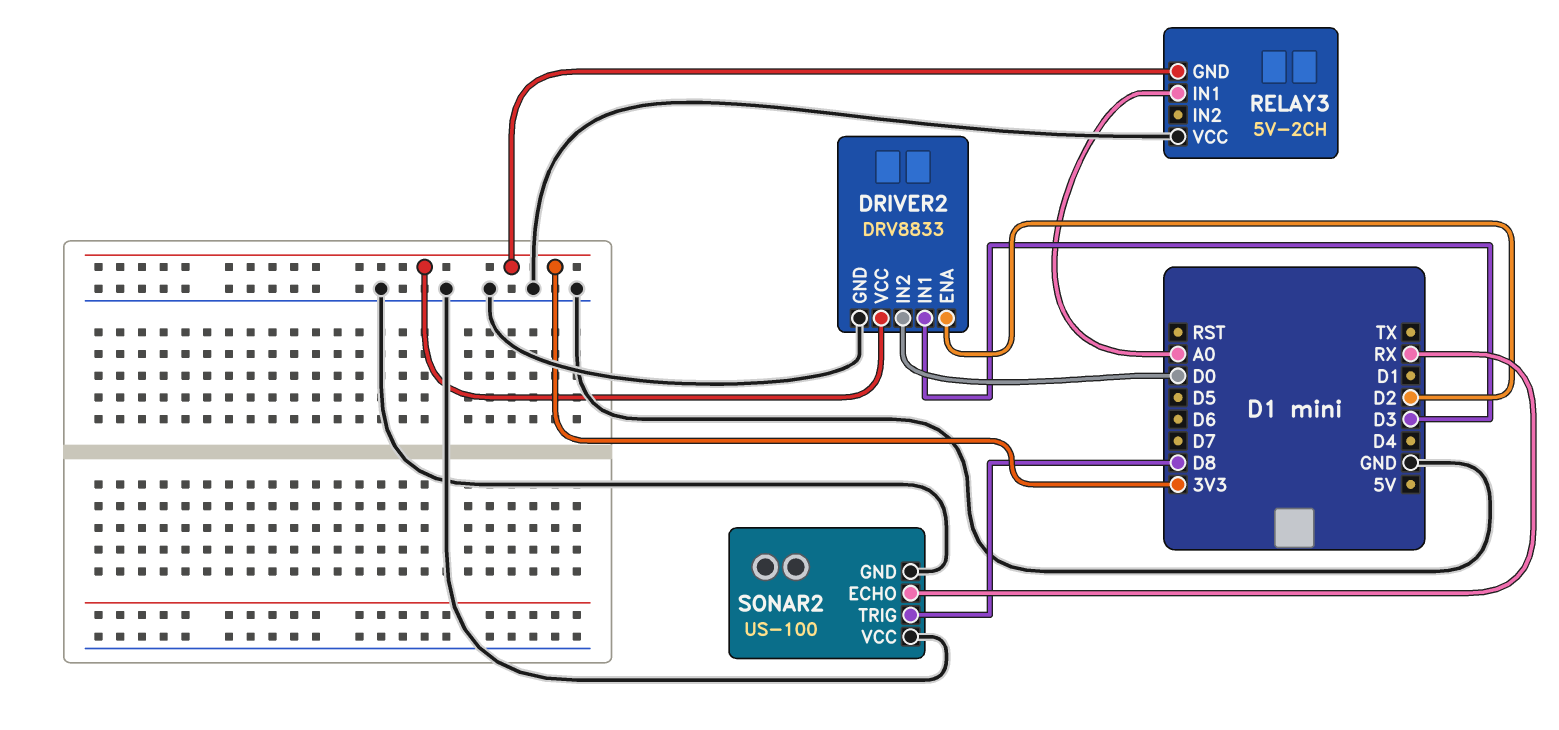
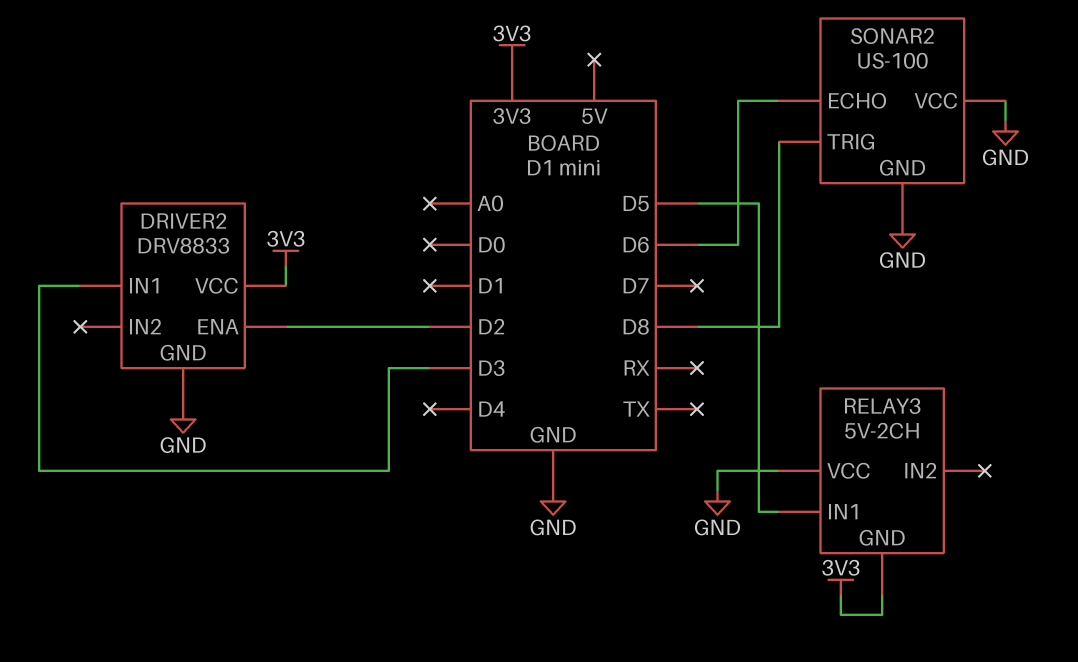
DRIVER2 pin IN2: D0 -> none
RELAY3 pin IN1: A0 -> D5
SONAR2 pin ECHO: RX -> D6

